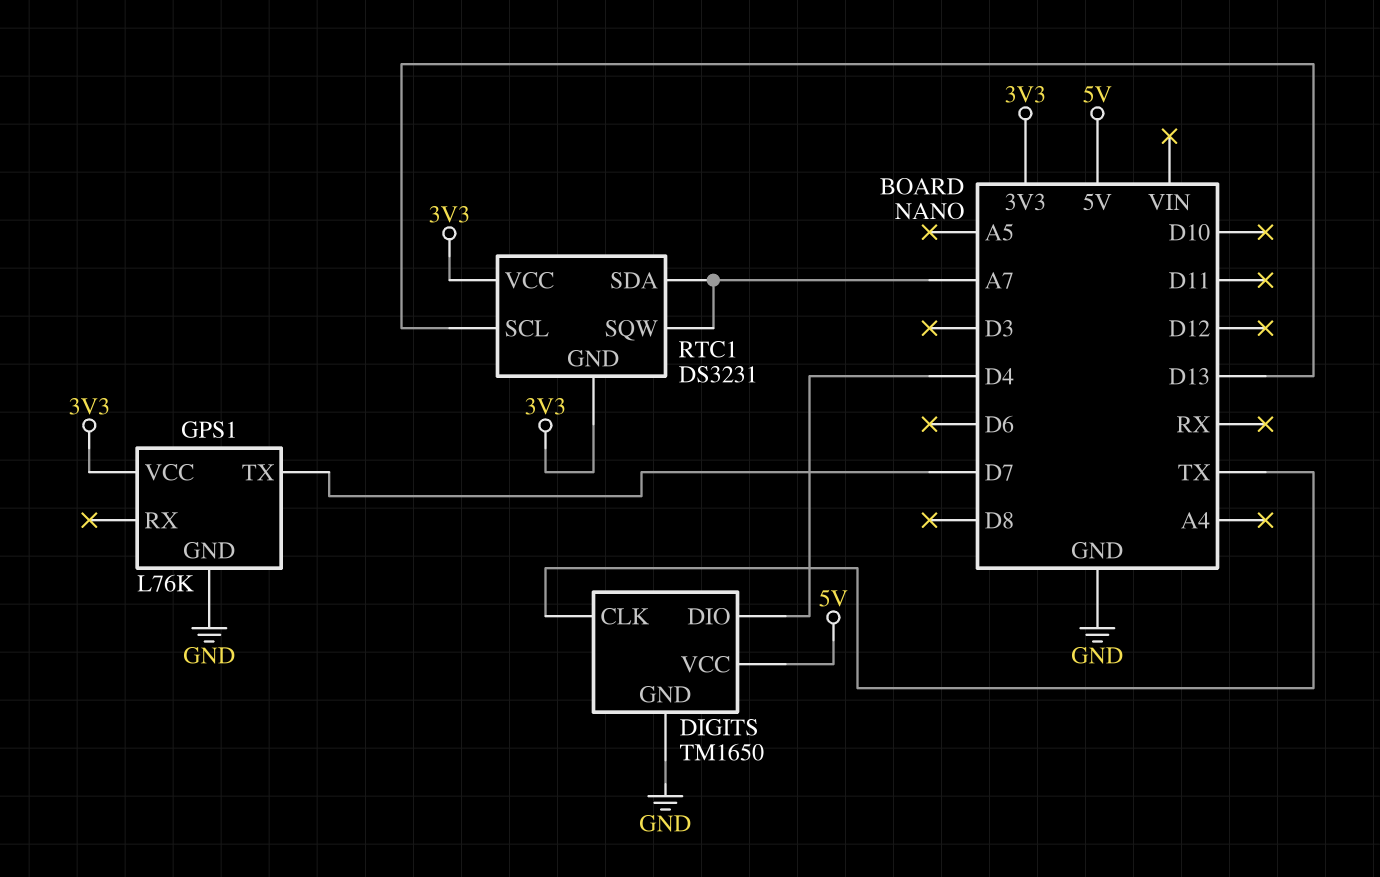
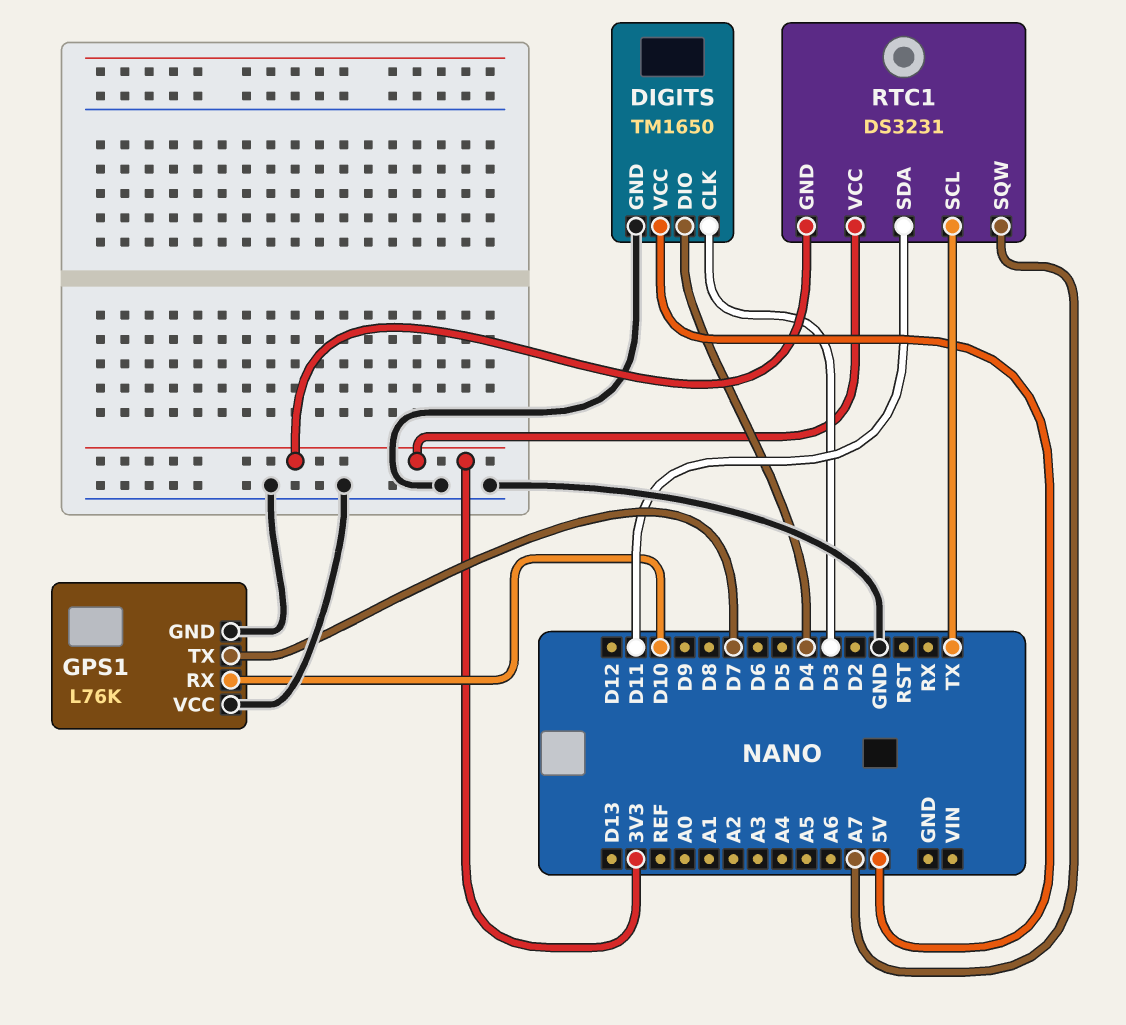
DIGITS pin CLK: TX -> D3
GPS1 pin RX: none -> D10
GPS1 pin VCC: 3V3 -> GND
RTC1 pin SCL: D13 -> TX
RTC1 pin SDA: A7 -> D11

